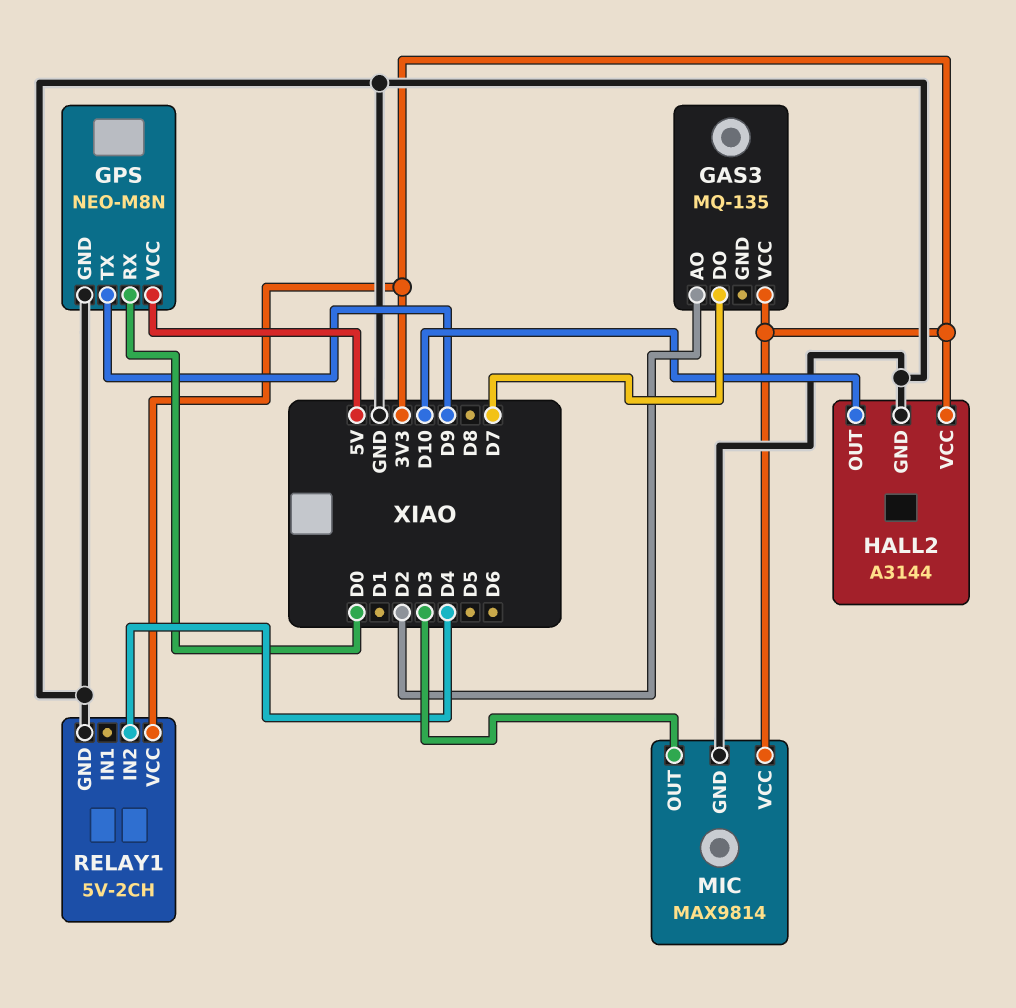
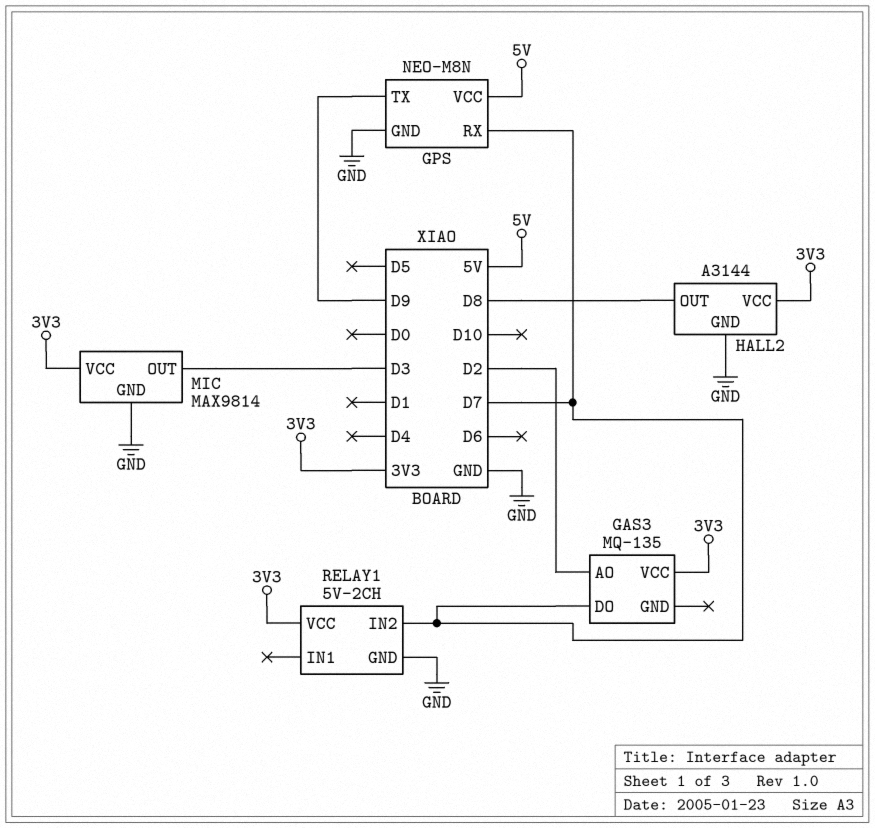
GPS pin RX: D0 -> D7
HALL2 pin OUT: D10 -> D8
RELAY1 pin IN2: D4 -> D7

